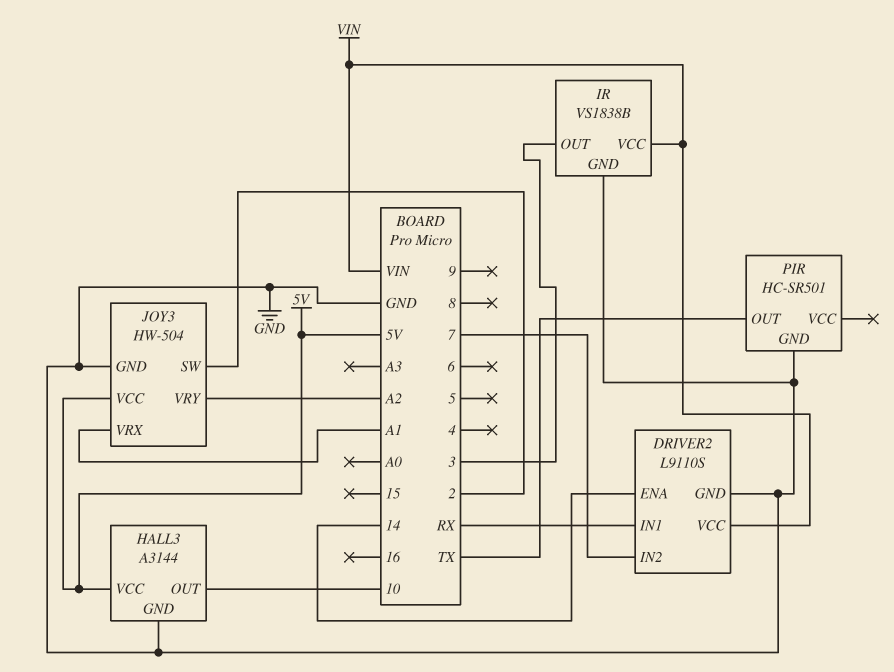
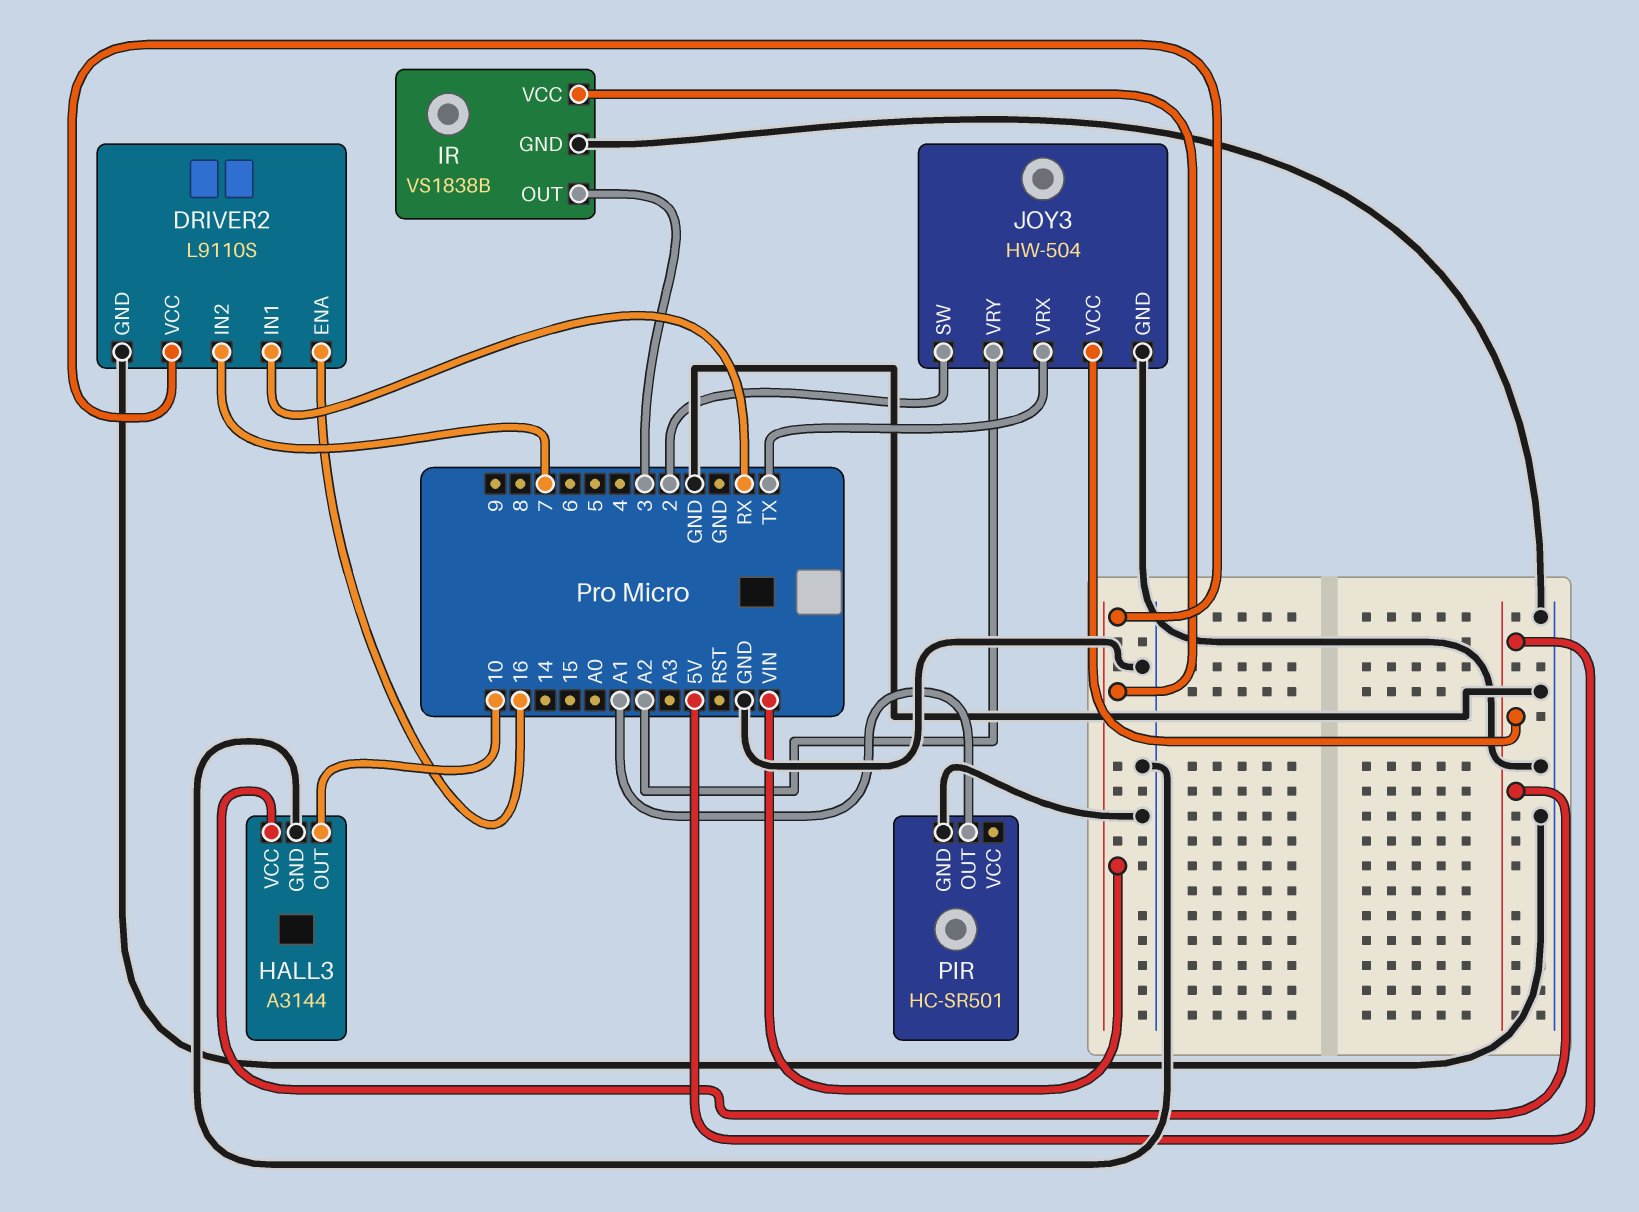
DRIVER2 pin ENA: 14 -> 16
JOY3 pin VRX: A1 -> TX
PIR pin OUT: TX -> A1

